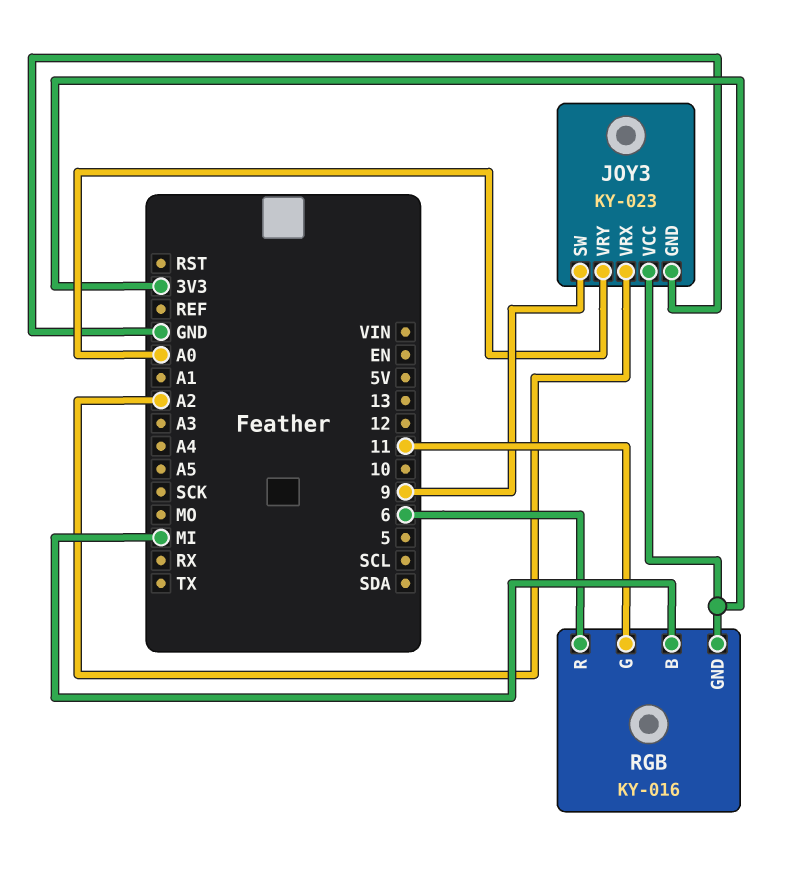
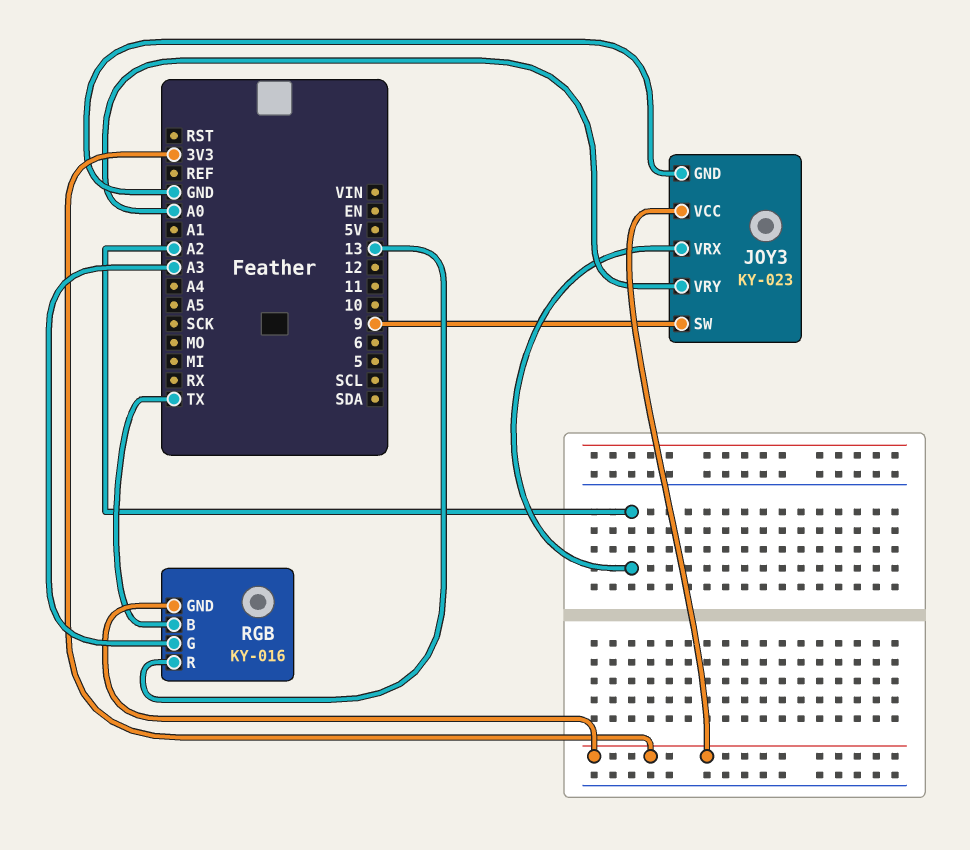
RGB pin B: MI -> TX
RGB pin G: 11 -> A3
RGB pin R: 6 -> 13

